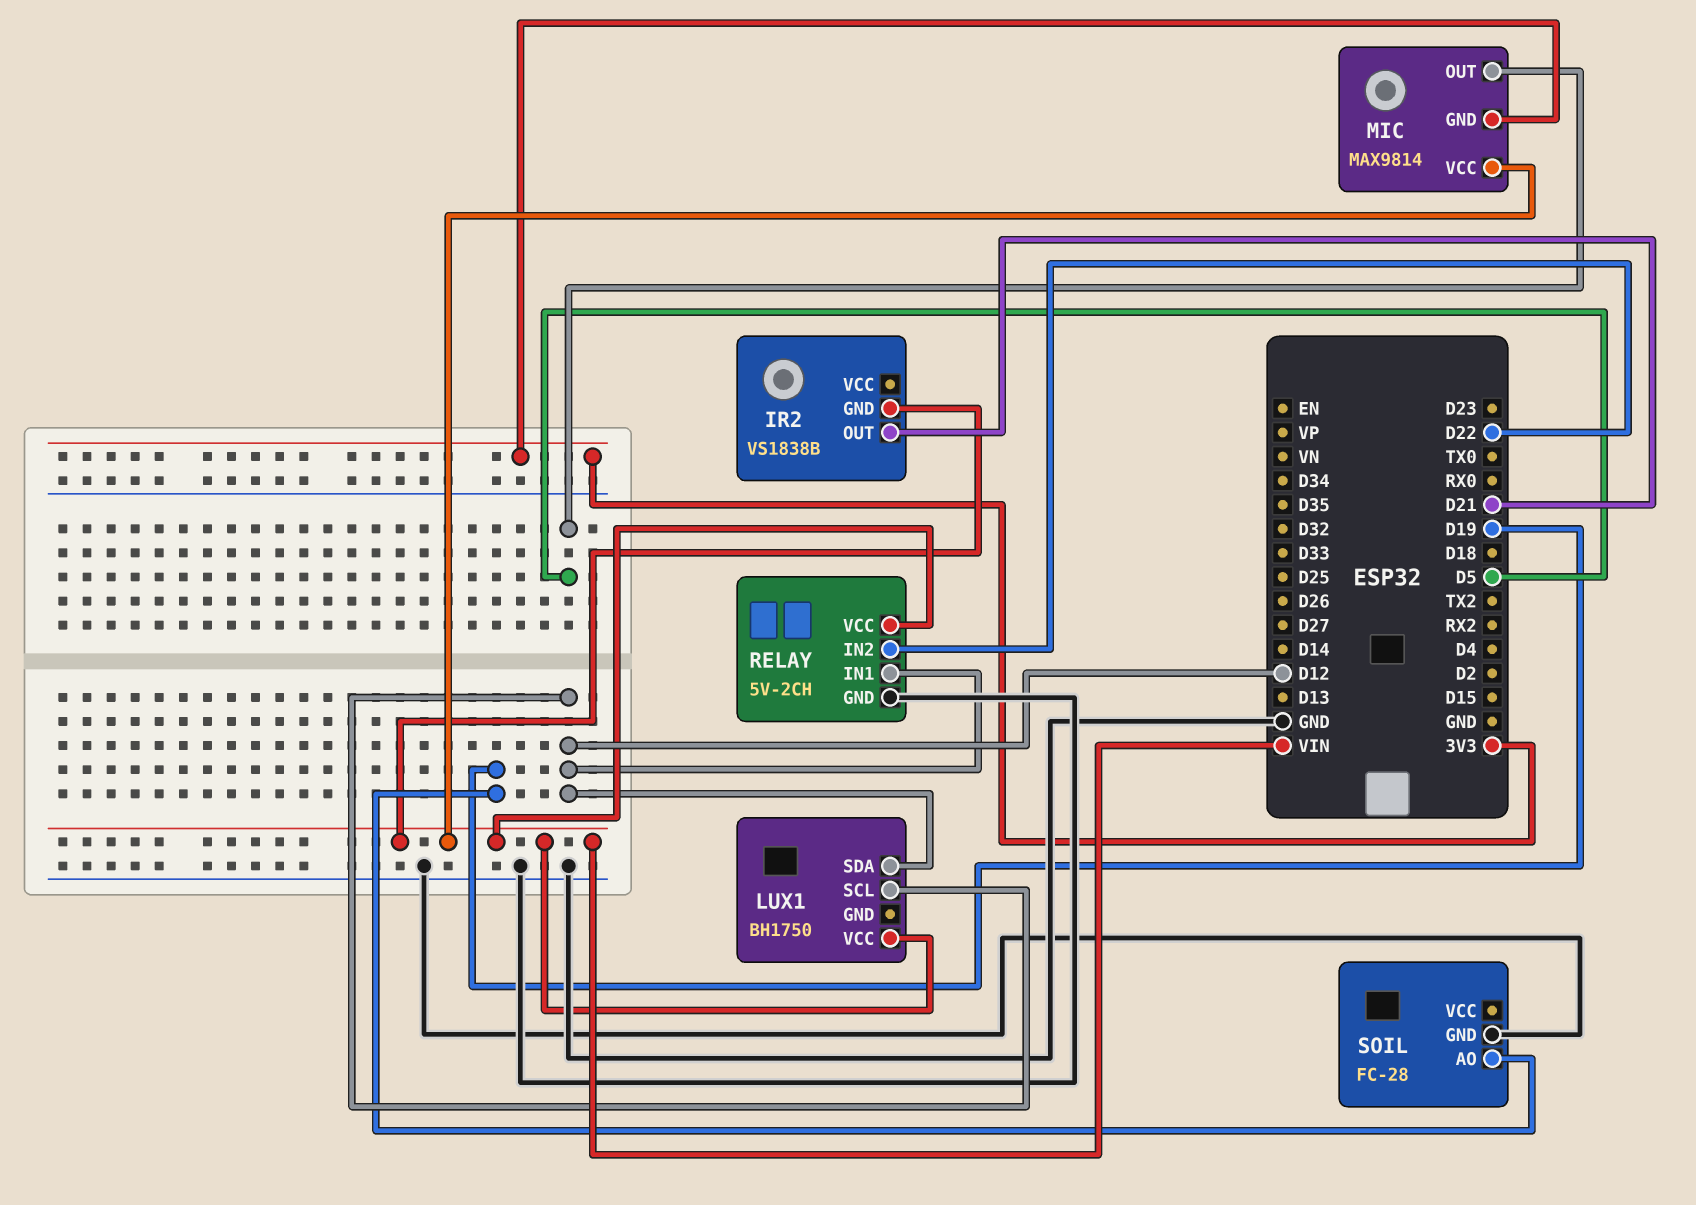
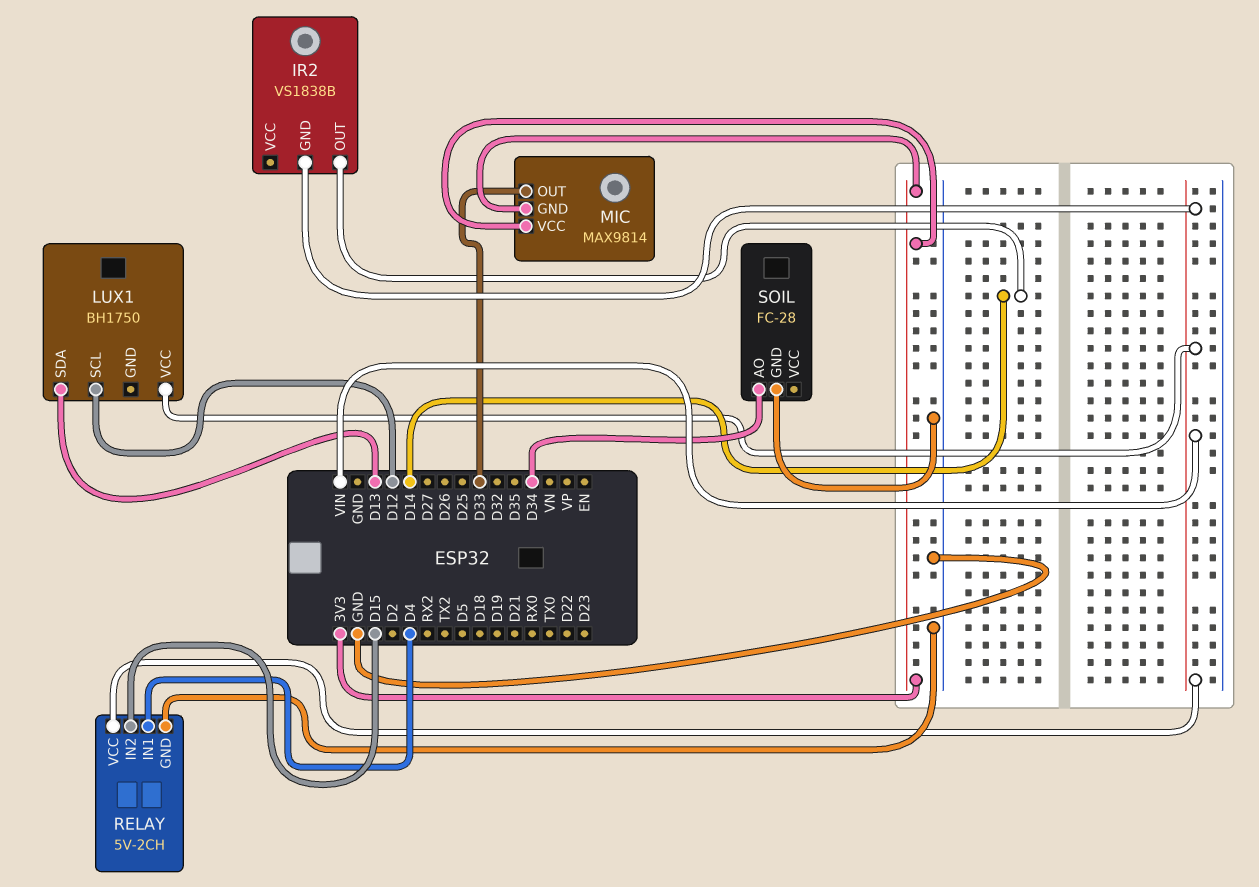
IR2 pin OUT: D21 -> D14
LUX1 pin SDA: D12 -> D13
MIC pin OUT: D5 -> D33
MIC pin VCC: VIN -> 3V3
RELAY pin IN1: D12 -> D4
RELAY pin IN2: D22 -> D15
SOIL pin AO: D19 -> D34

